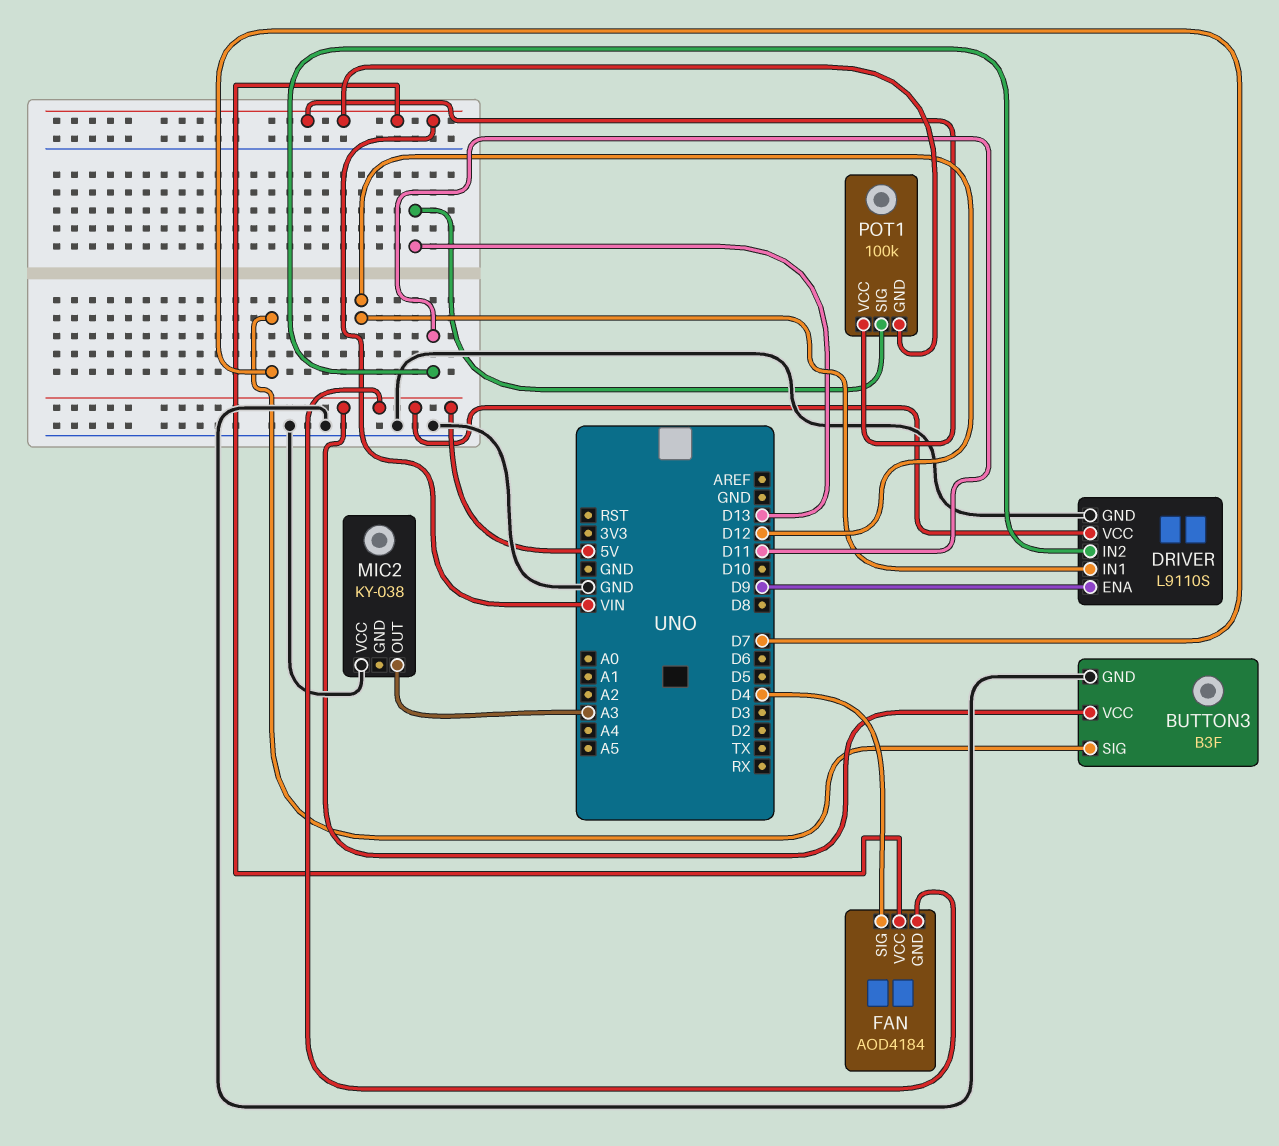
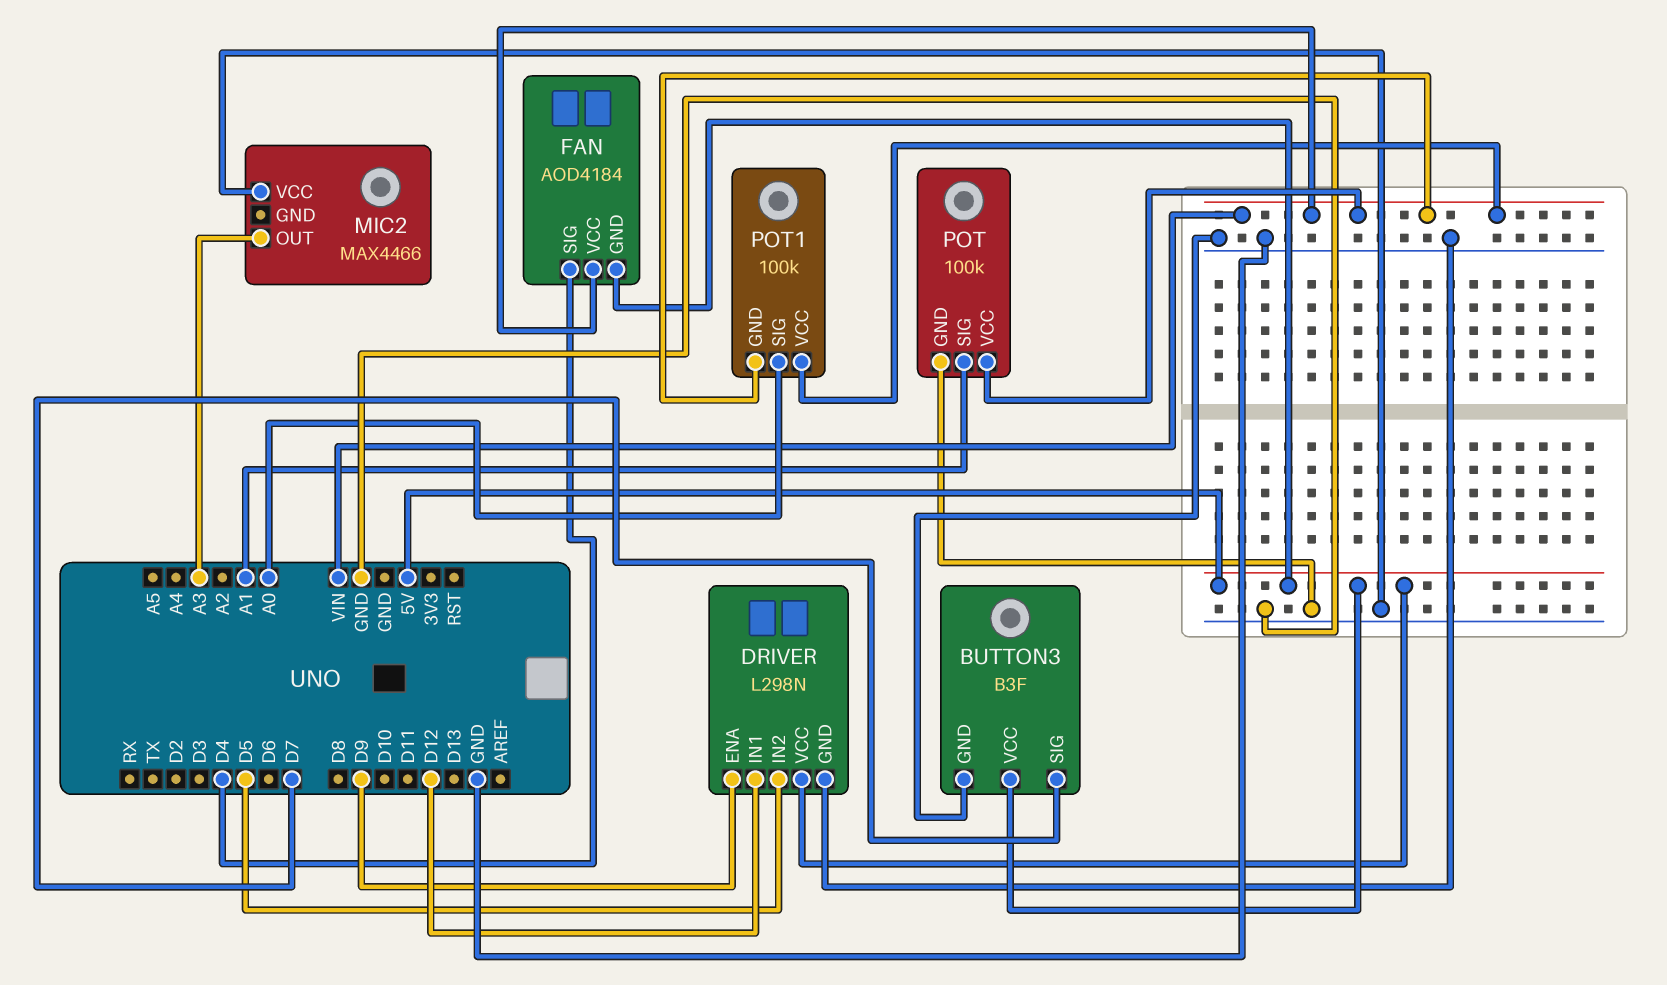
DRIVER: L9110S -> L298N
DRIVER pin IN2: D11 -> D5
MIC2: KY-038 -> MAX4466
POT: none -> 100k
POT pin GND: none -> GND
POT pin SIG: none -> A1
POT pin VCC: none -> VIN
POT1 pin SIG: D13 -> A0

